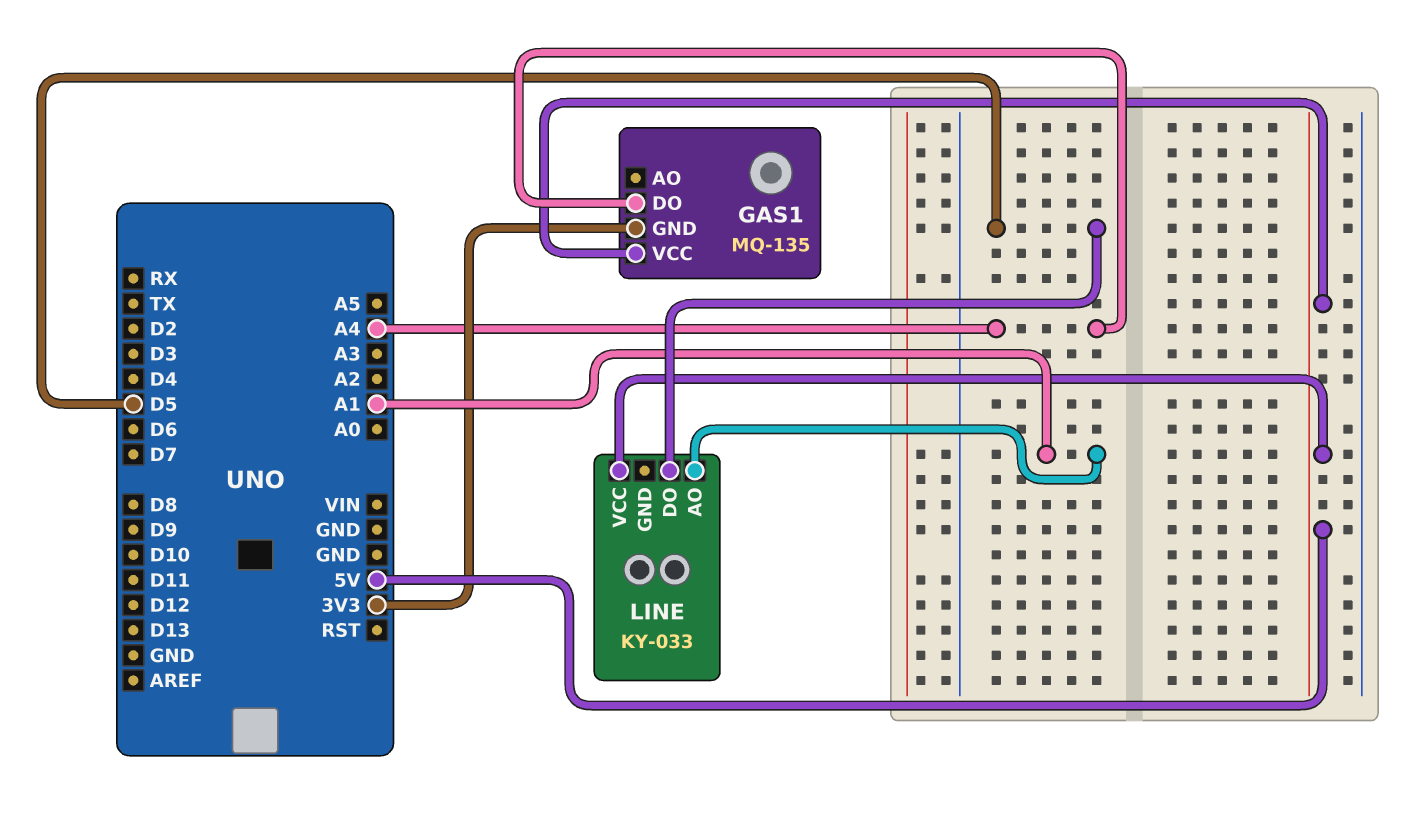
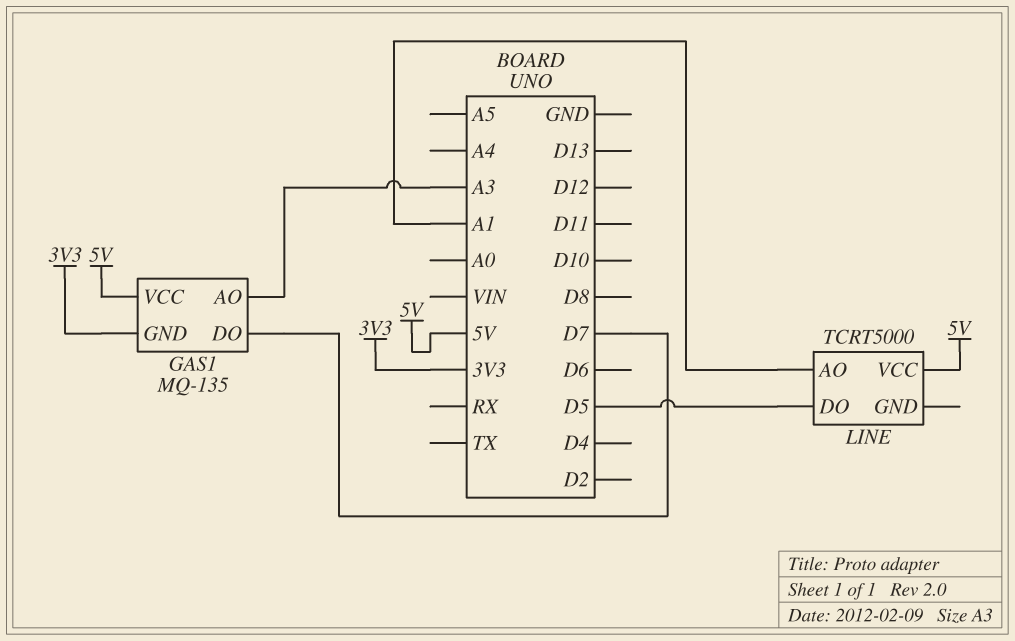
GAS1 pin AO: none -> A3
GAS1 pin DO: A4 -> D7
LINE: KY-033 -> TCRT5000

